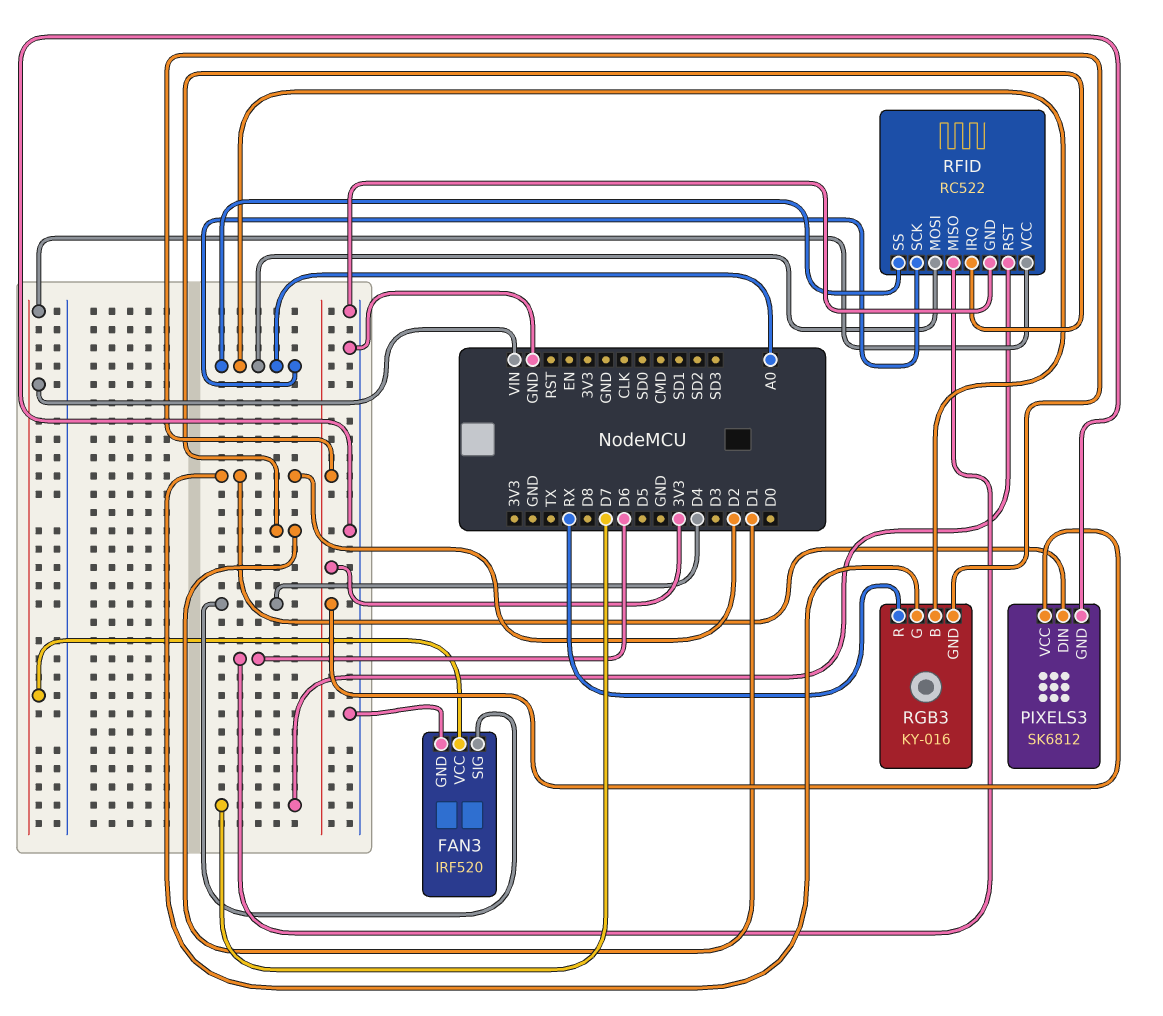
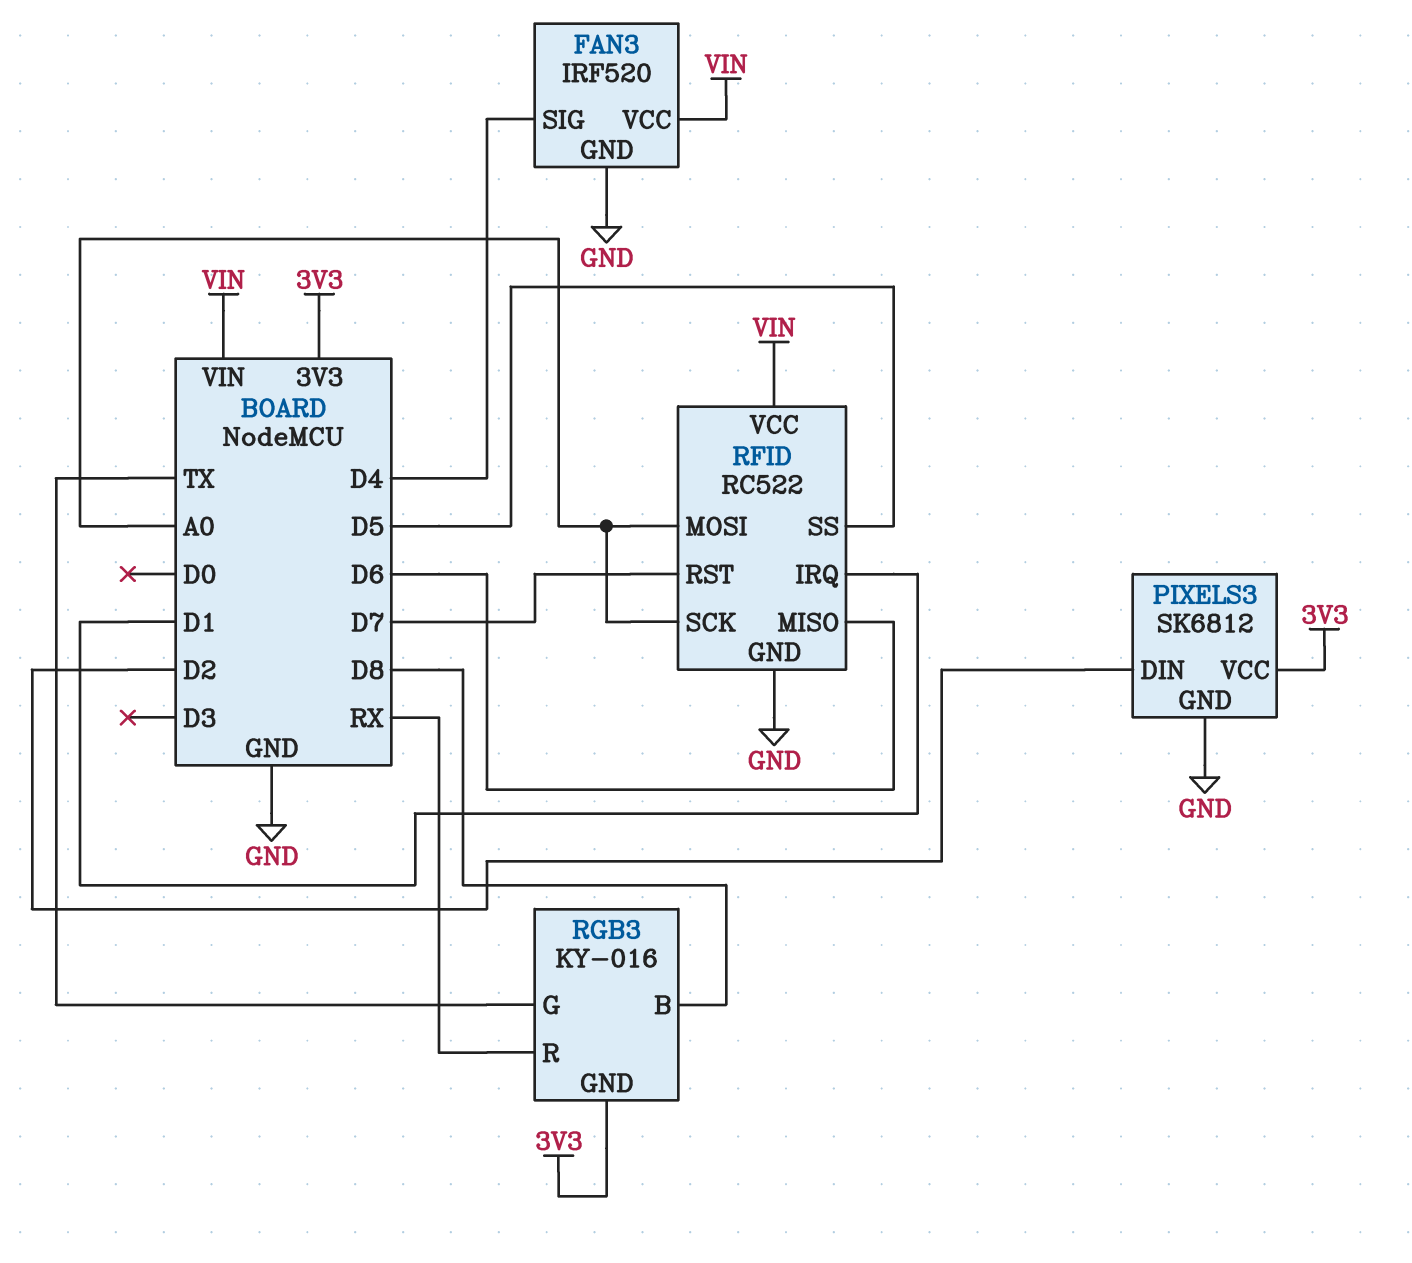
RFID pin SS: A0 -> D5
RGB3 pin B: A0 -> D8
RGB3 pin G: D2 -> TX

